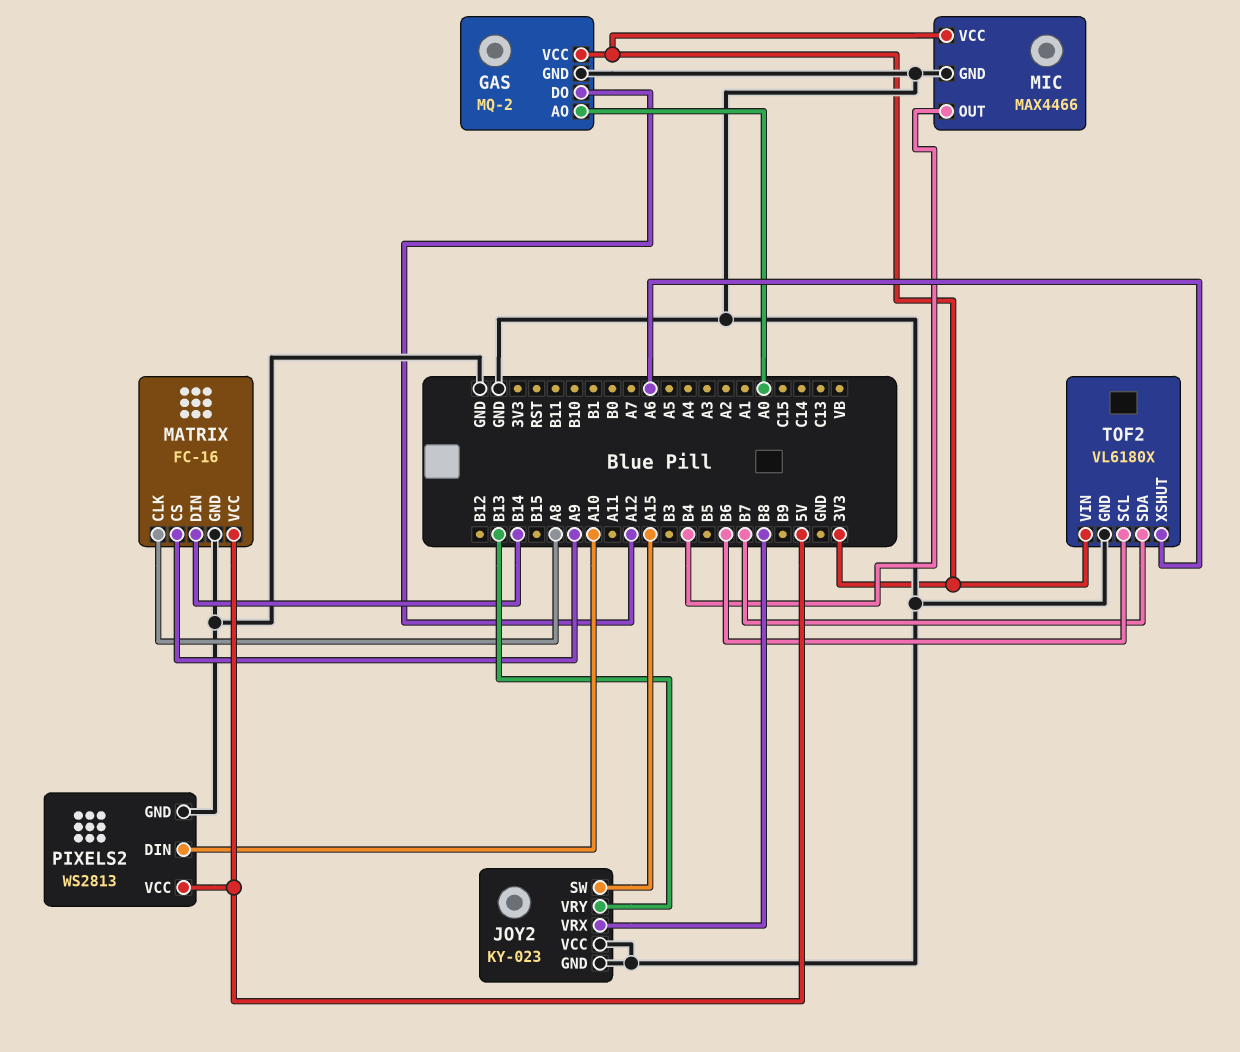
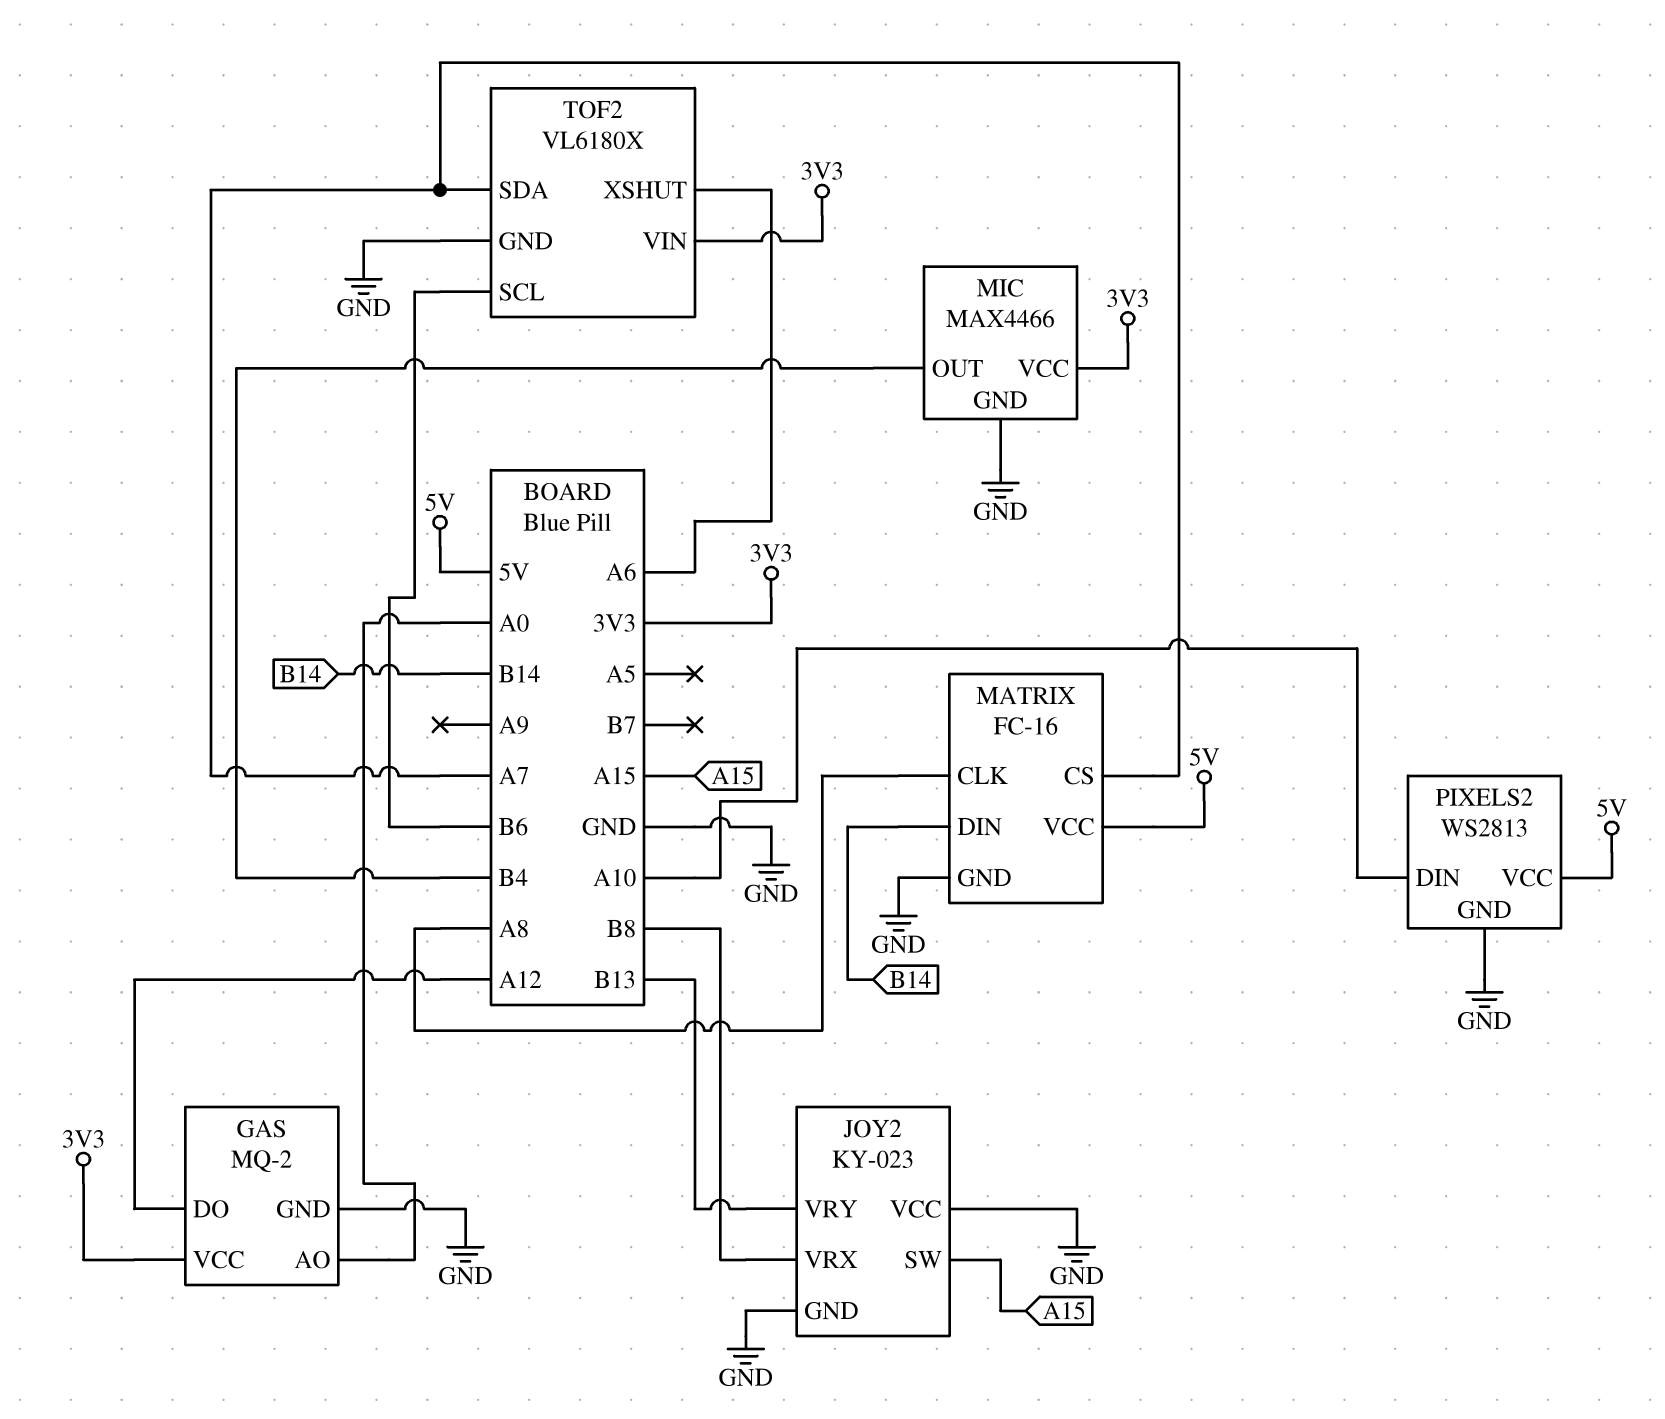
MATRIX pin CS: A9 -> A7
TOF2 pin SDA: B7 -> A7

